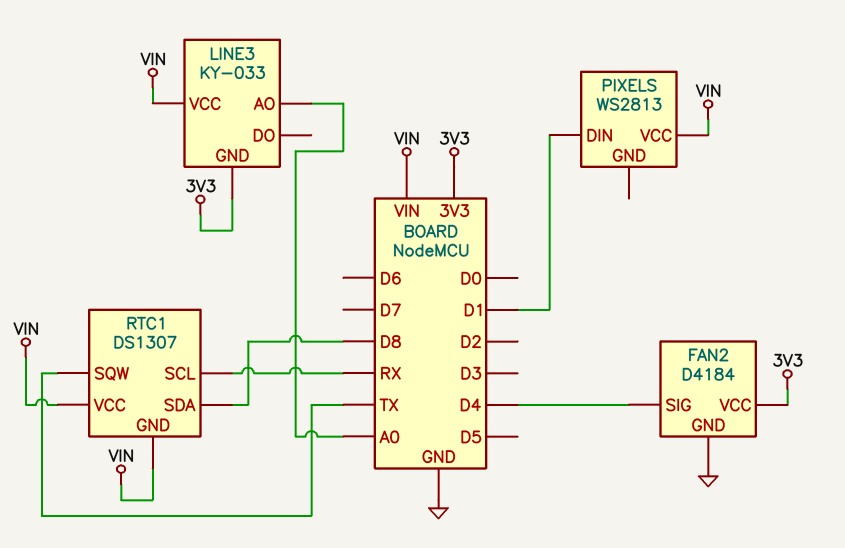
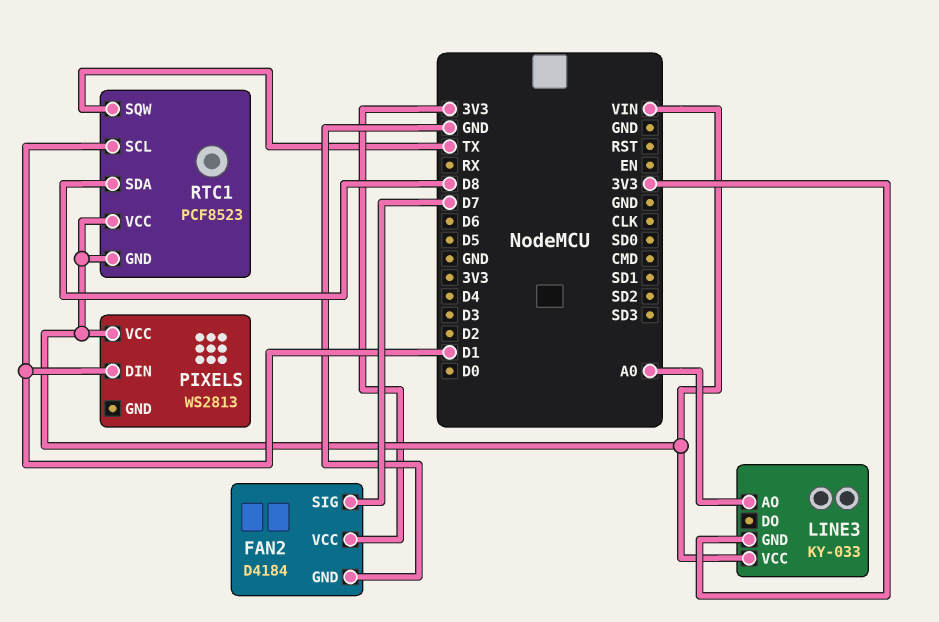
FAN2 pin SIG: D4 -> D7
RTC1: DS1307 -> PCF8523
RTC1 pin SCL: RX -> D1

